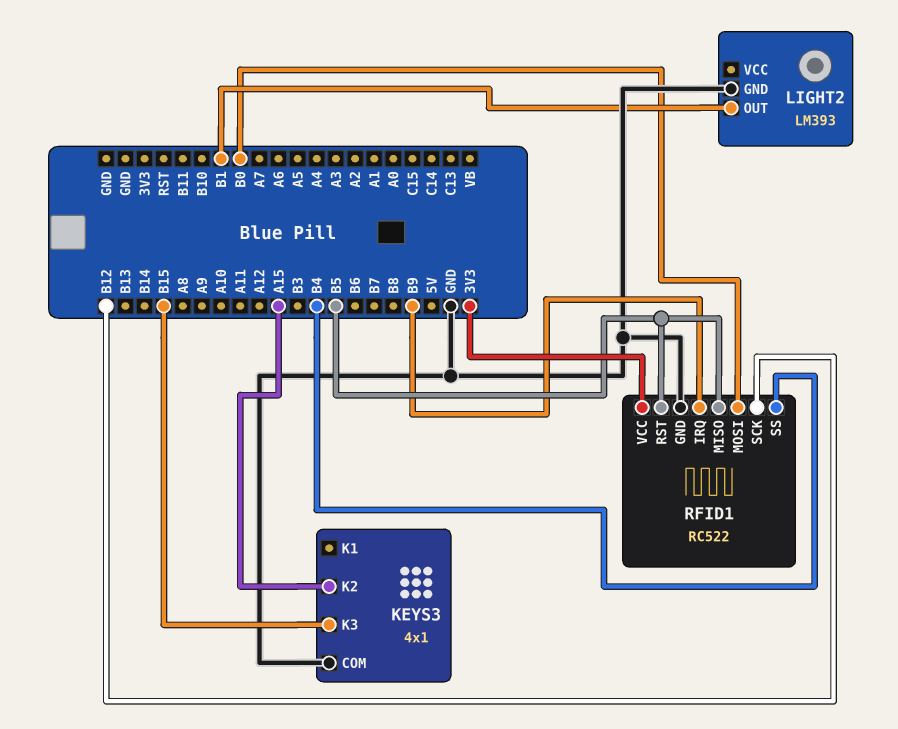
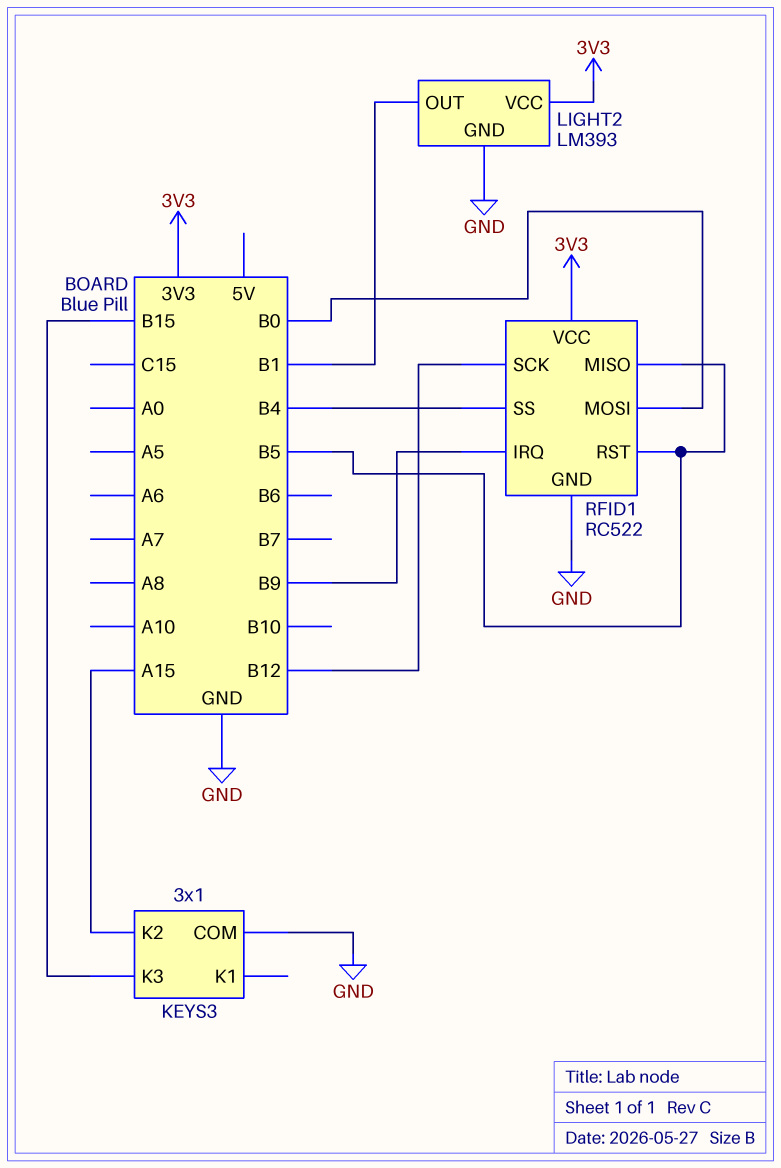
KEYS3: 4x1 -> 3x1
LIGHT2 pin VCC: none -> 3V3

